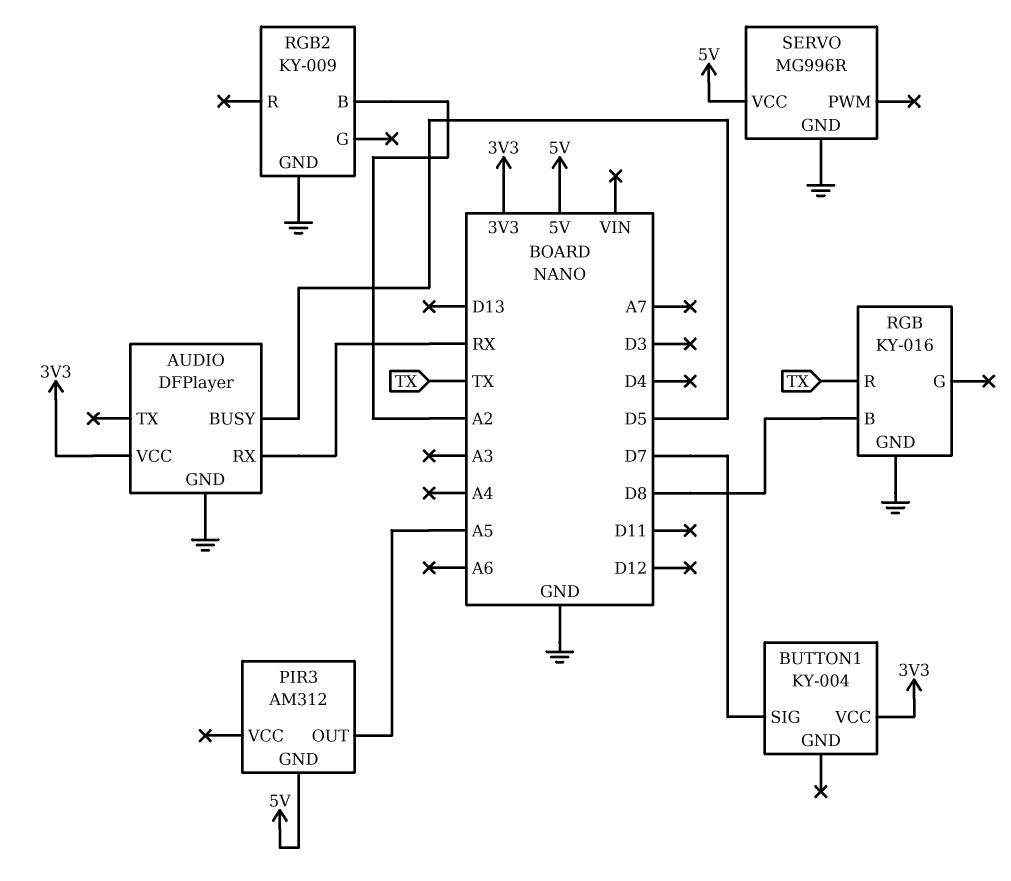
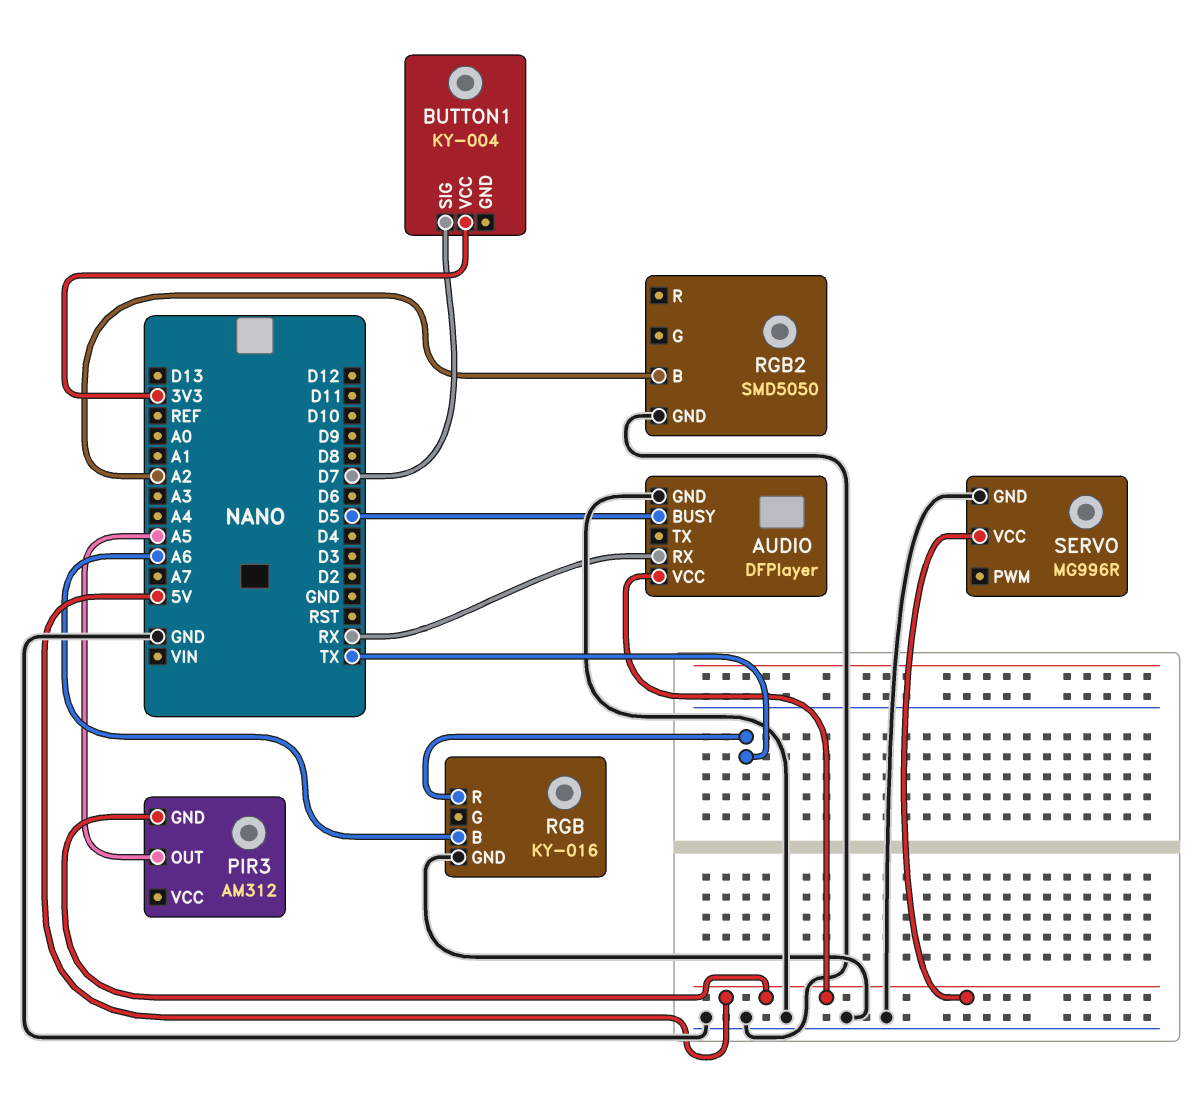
AUDIO pin VCC: 3V3 -> 5V
RGB pin B: D8 -> A6
RGB2: KY-009 -> SMD5050

